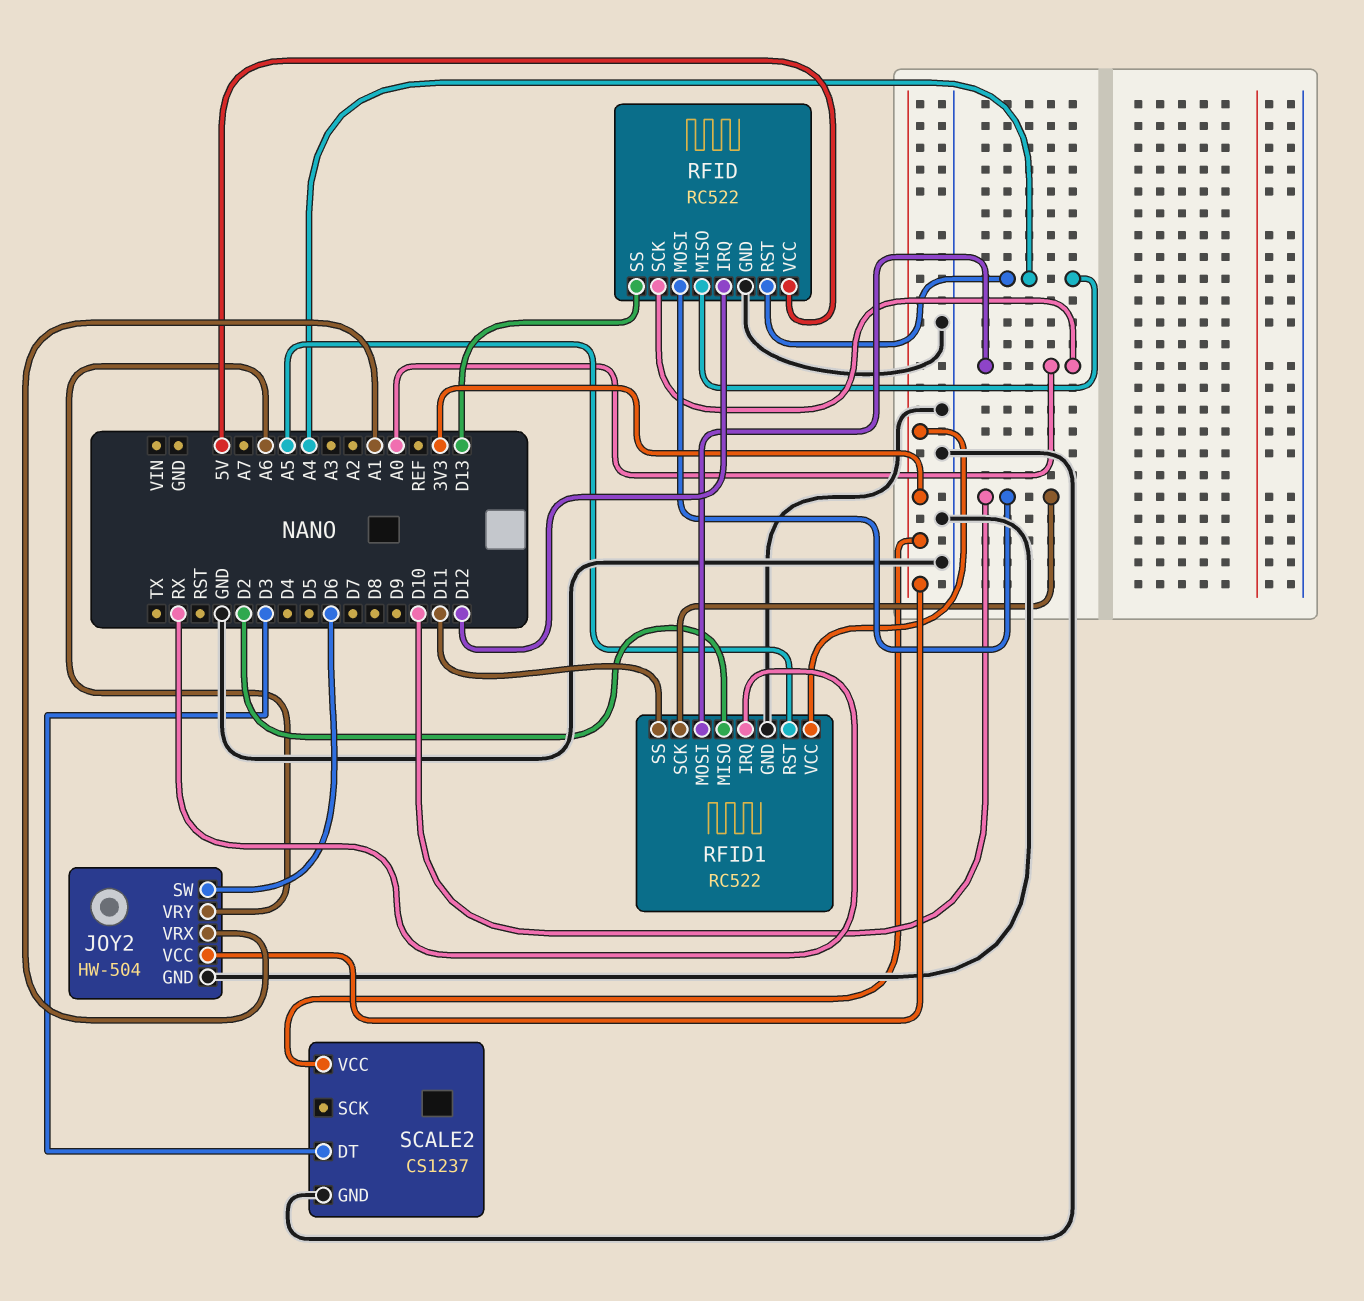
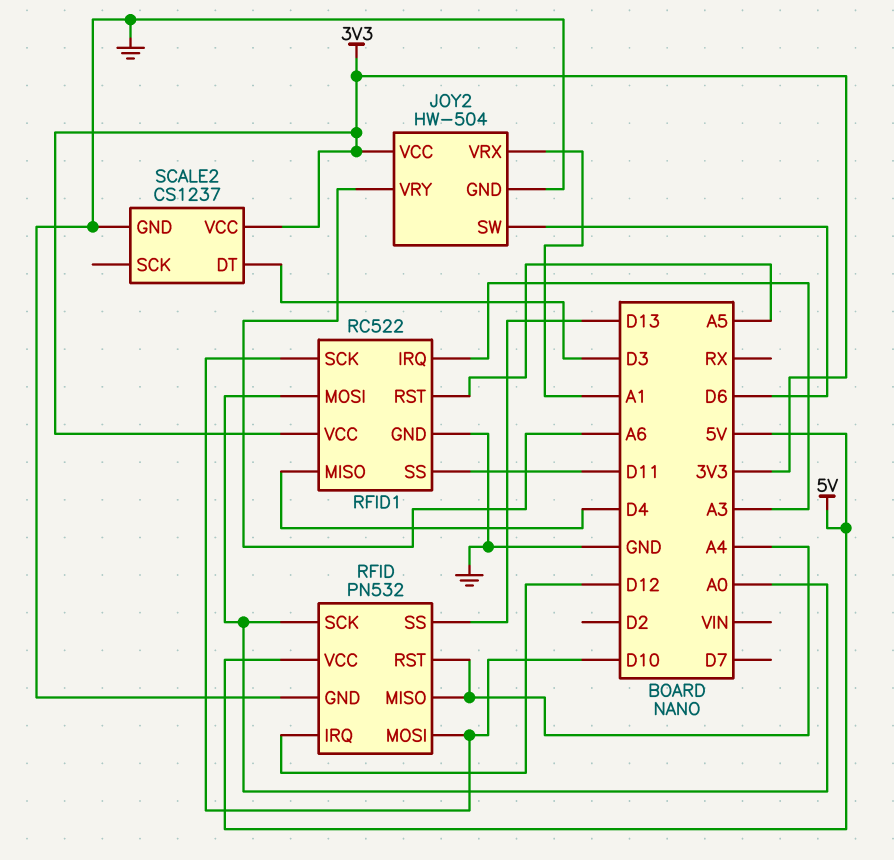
RFID: RC522 -> PN532
RFID1 pin IRQ: RX -> A3
RFID1 pin MISO: D2 -> D4

